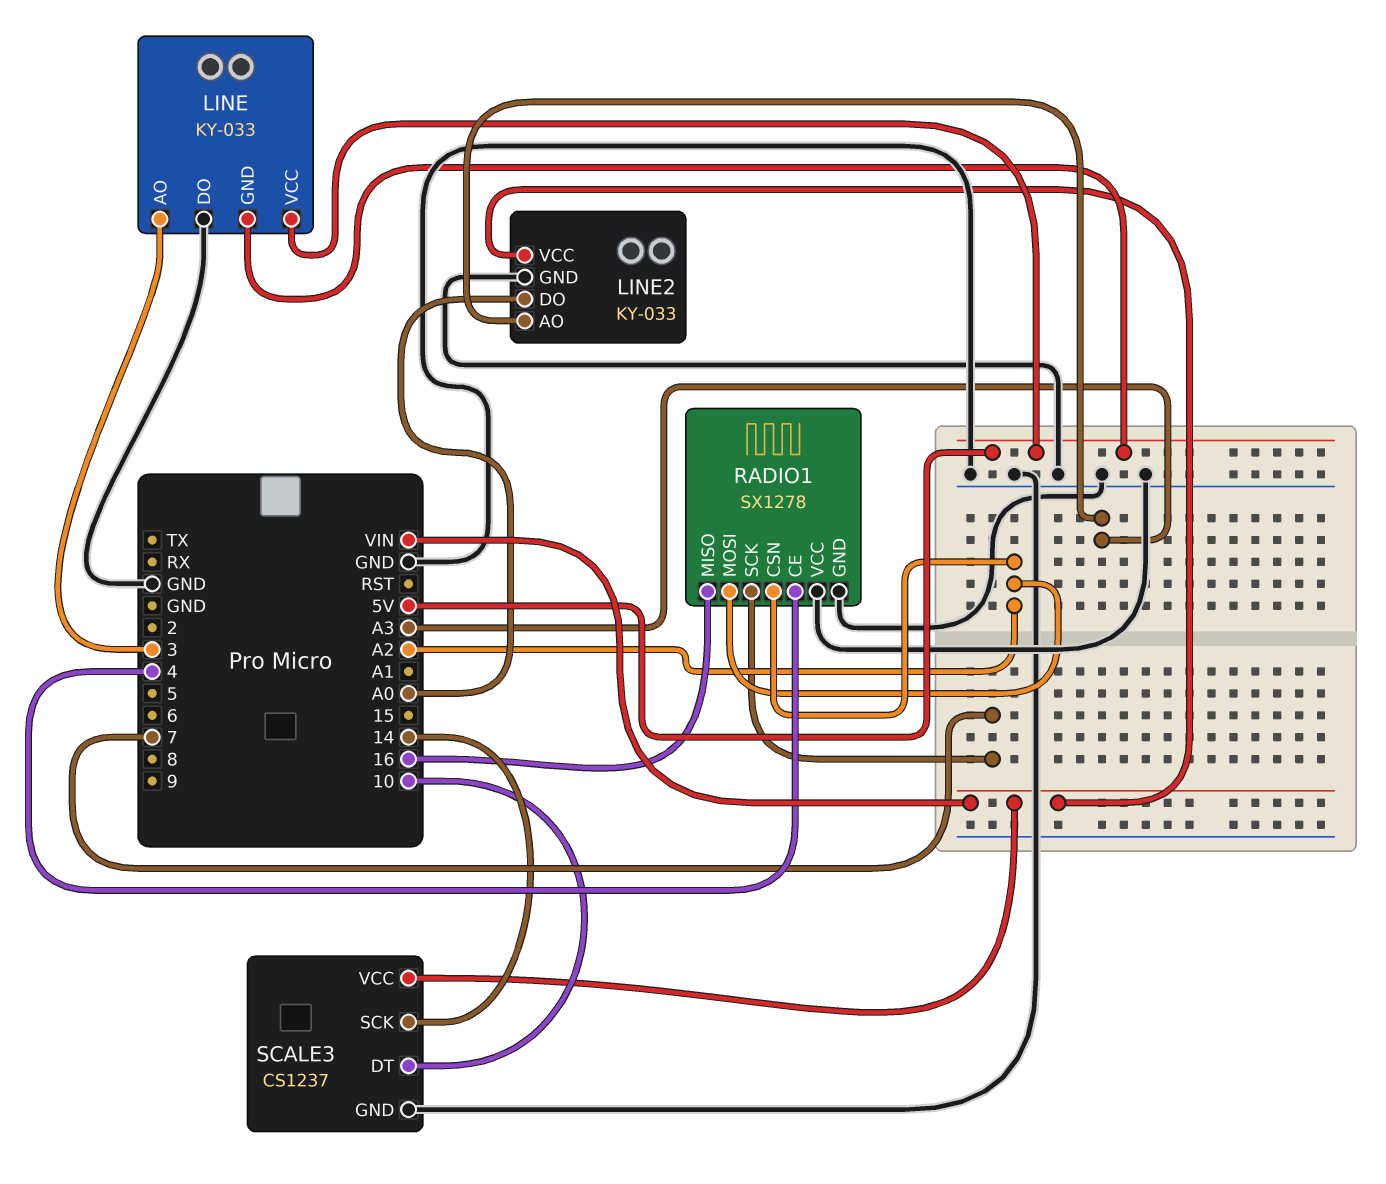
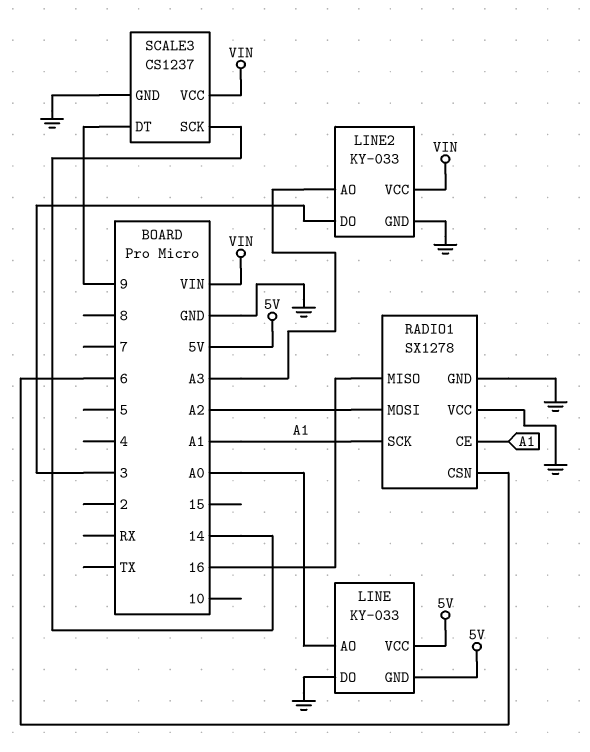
LINE pin AO: 3 -> A0
LINE2 pin DO: A0 -> 3
RADIO1 pin CE: 4 -> A1
RADIO1 pin CSN: A2 -> 6
RADIO1 pin SCK: 7 -> A1
SCALE3 pin DT: 10 -> 9

